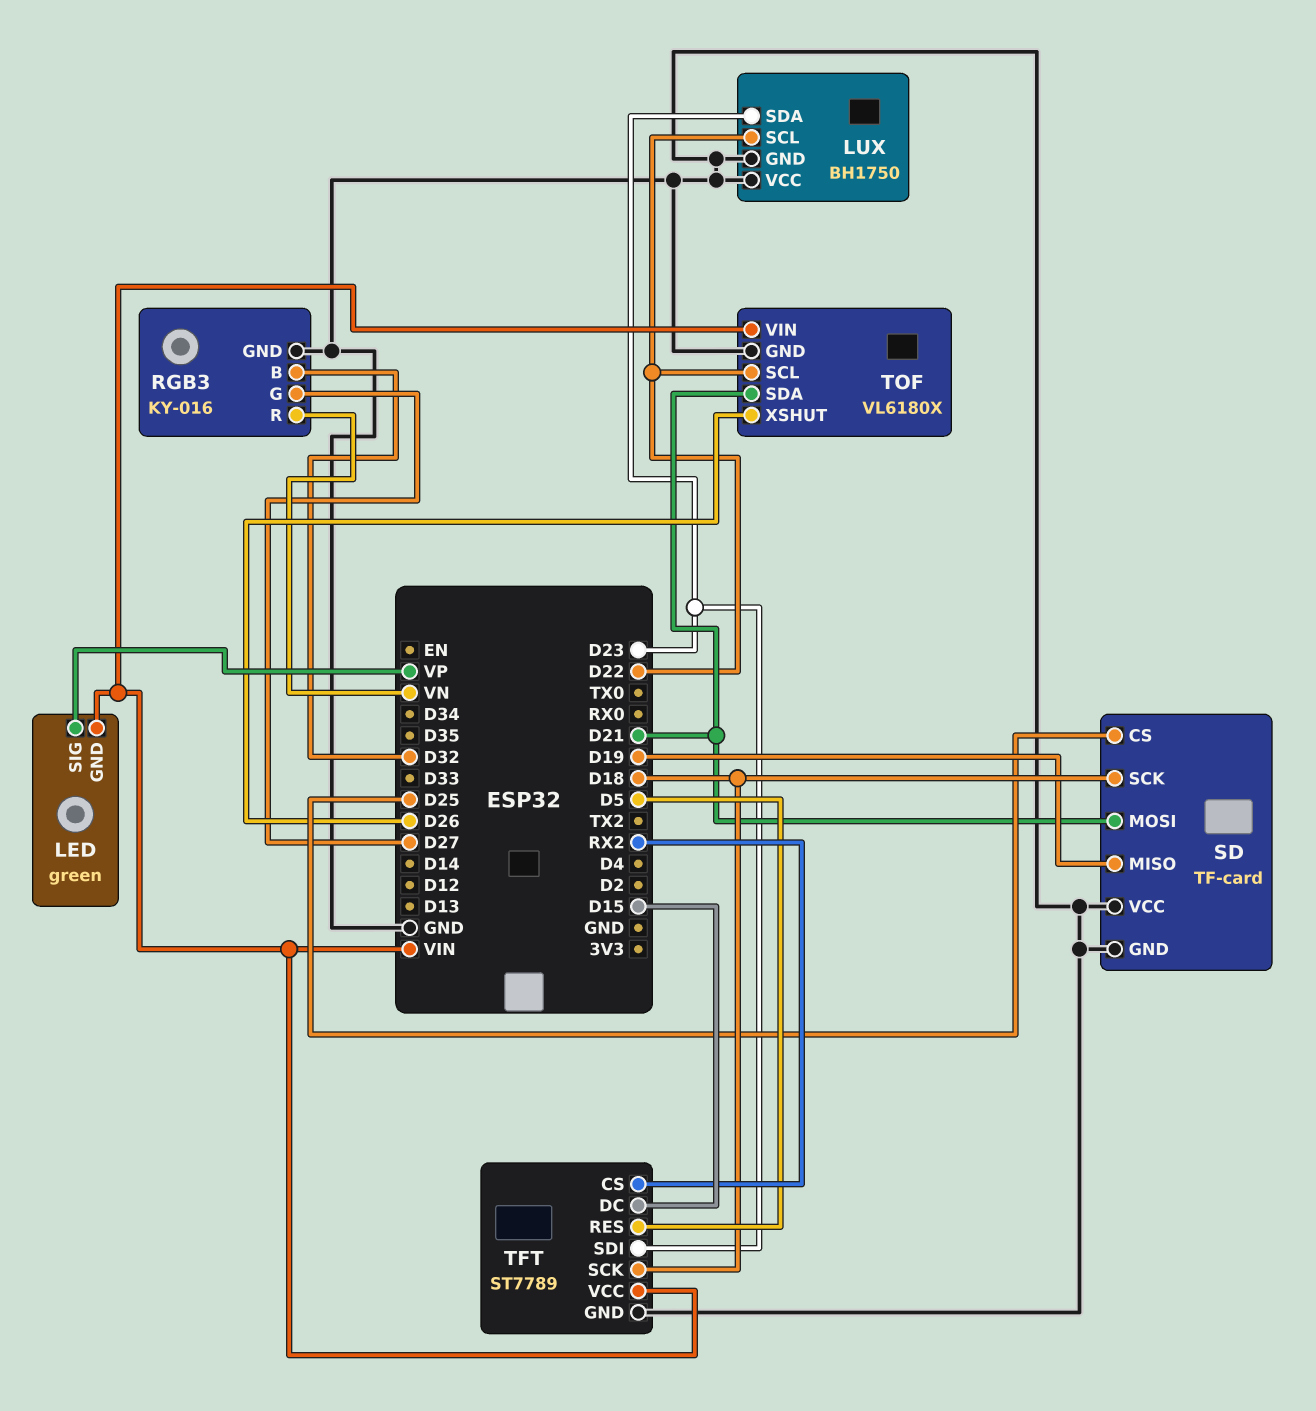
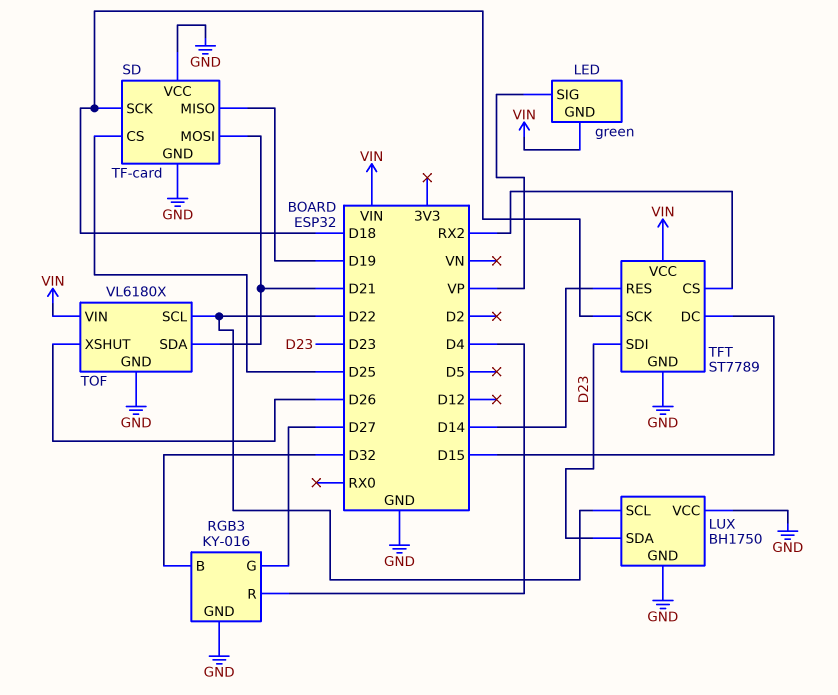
RGB3 pin R: VN -> D4
TFT pin RES: D5 -> D14

